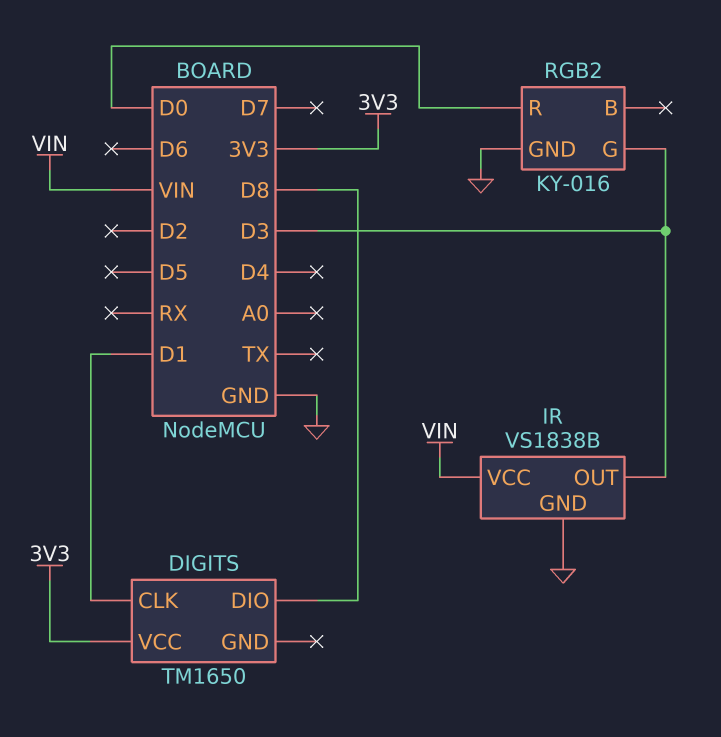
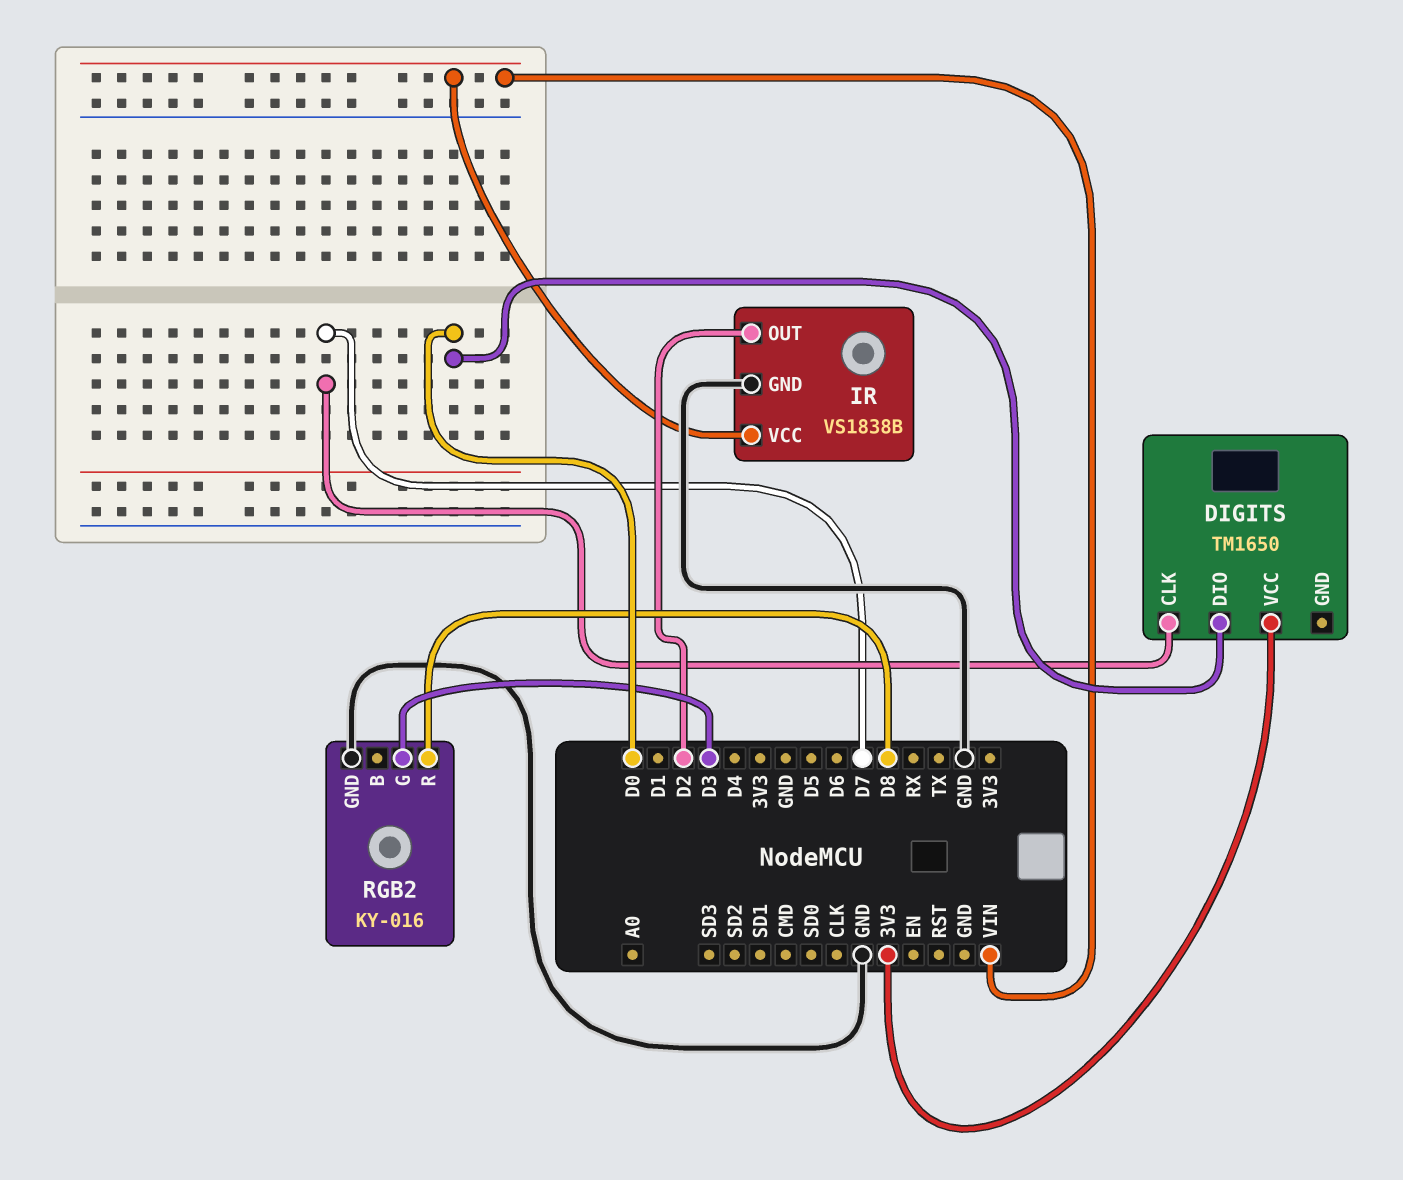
DIGITS pin CLK: D1 -> D7
DIGITS pin DIO: D8 -> D0
IR pin OUT: D3 -> D2
RGB2 pin R: D0 -> D8

